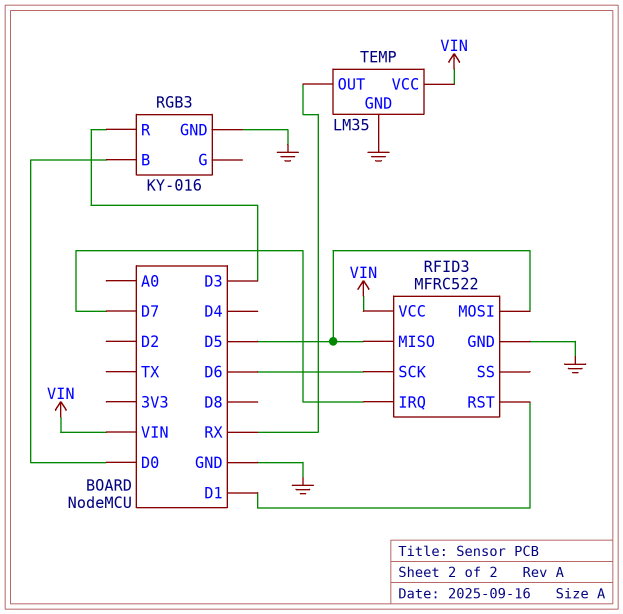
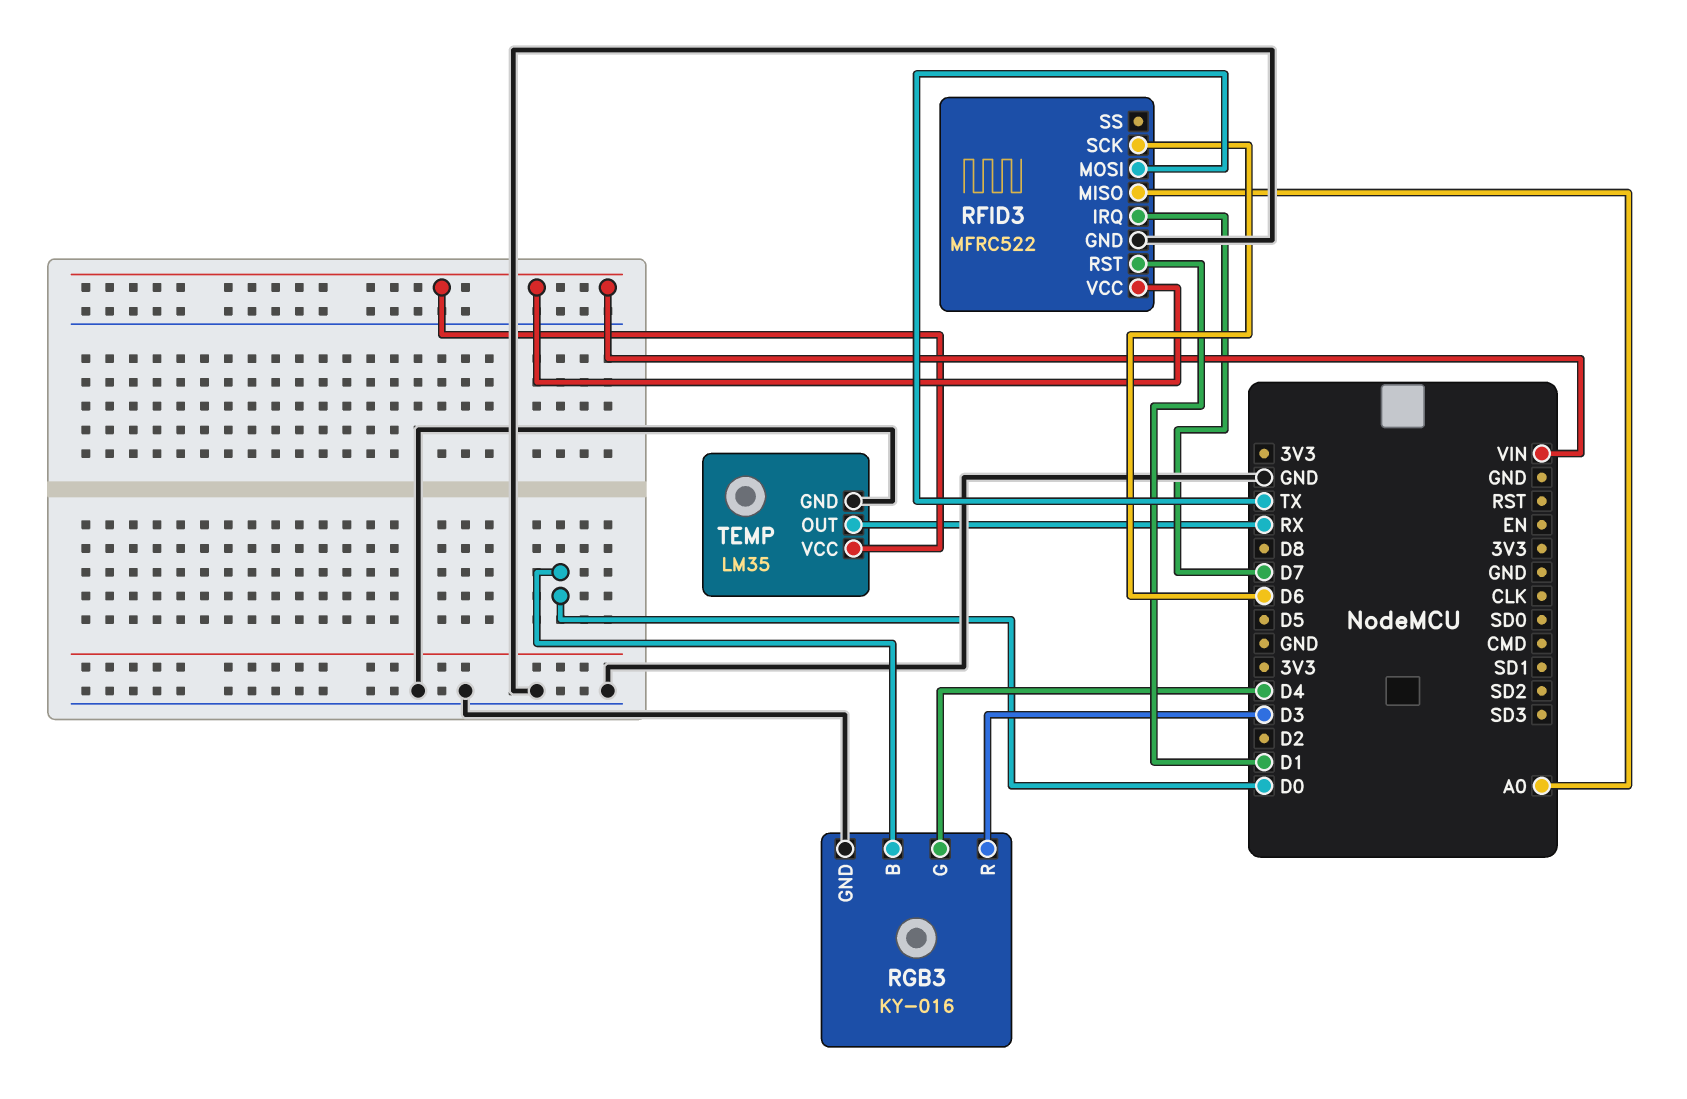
RFID3 pin MISO: D5 -> A0
RFID3 pin MOSI: D5 -> TX
RGB3 pin G: none -> D4

